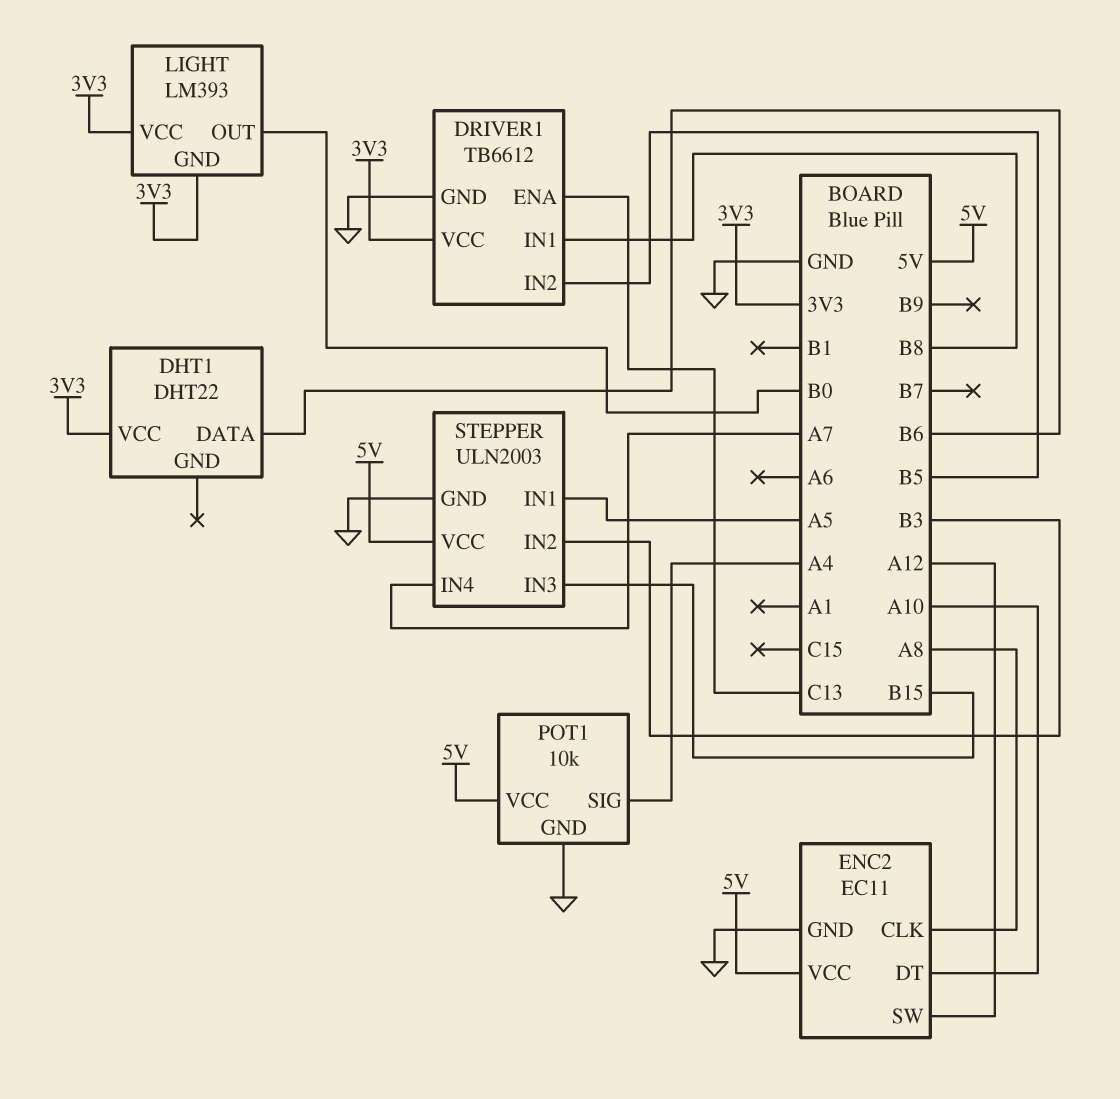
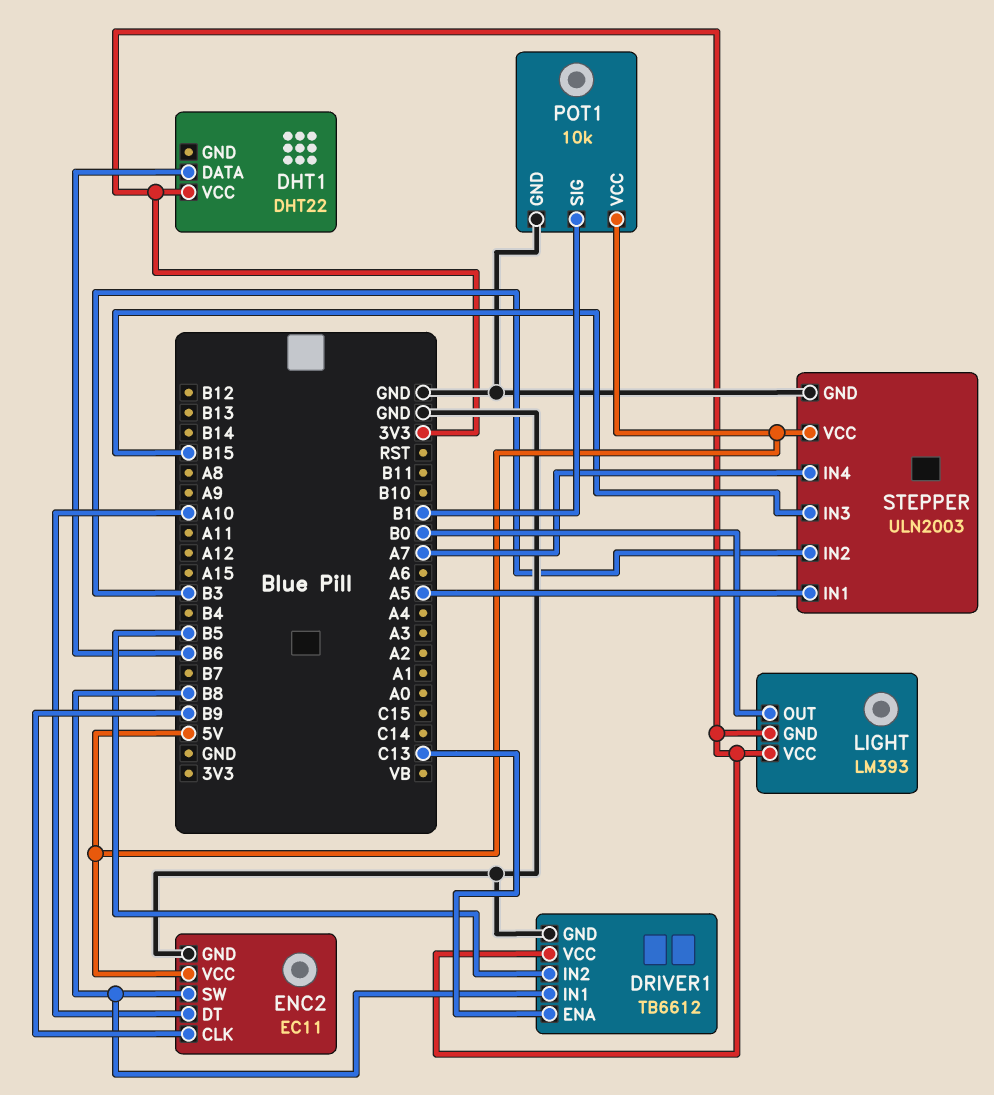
ENC2 pin CLK: A8 -> B9
ENC2 pin SW: A12 -> B8
POT1 pin SIG: A4 -> B1

